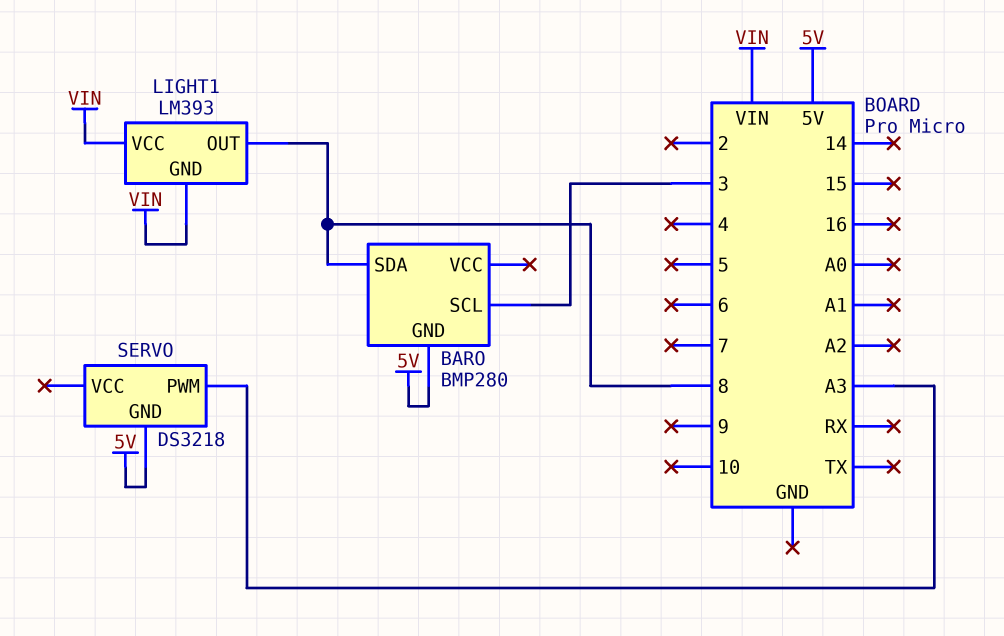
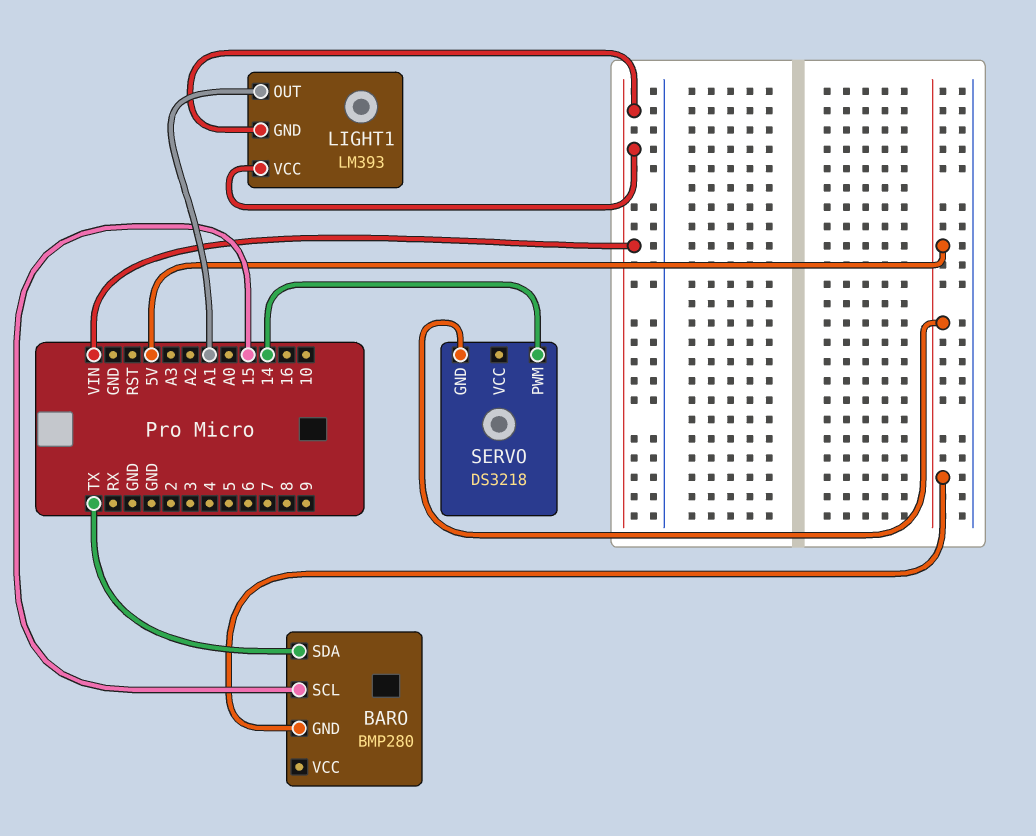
BARO pin SCL: 3 -> 15
BARO pin SDA: 8 -> TX
LIGHT1 pin OUT: 8 -> A1
SERVO pin PWM: A3 -> 14

